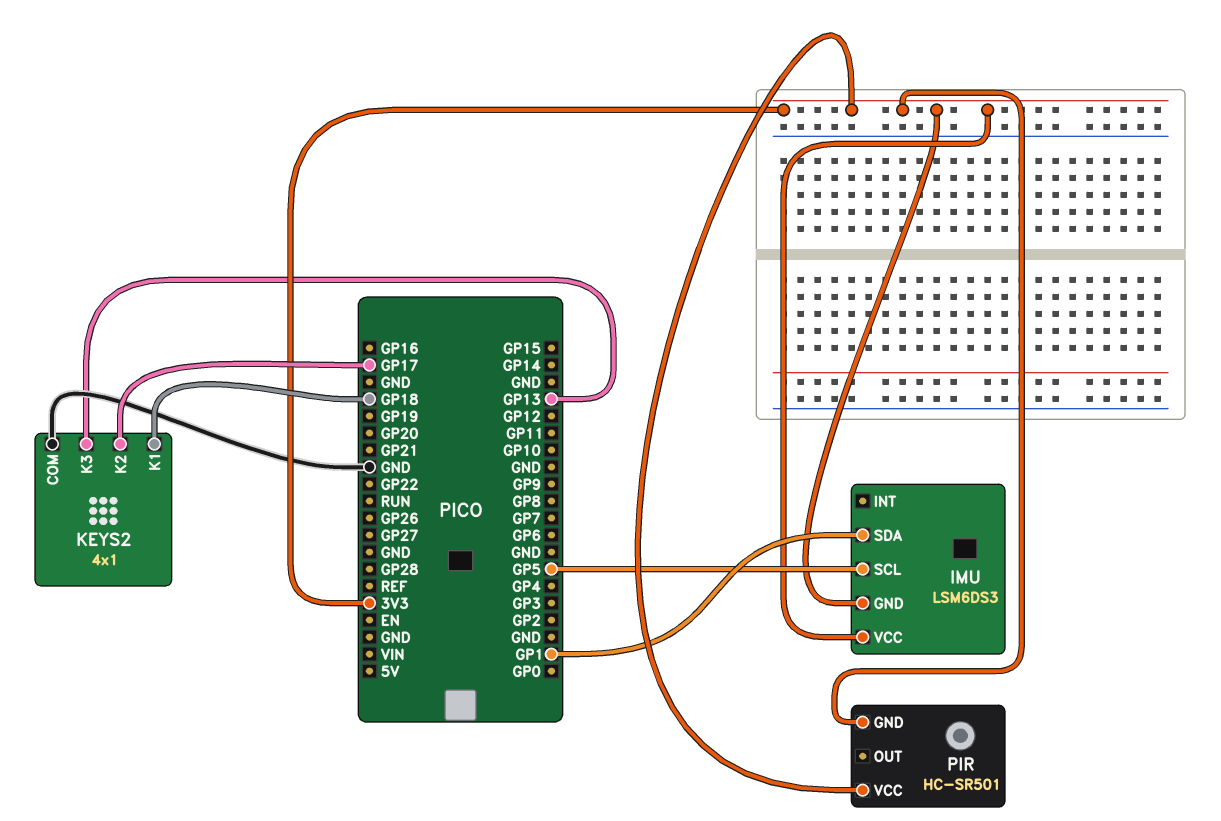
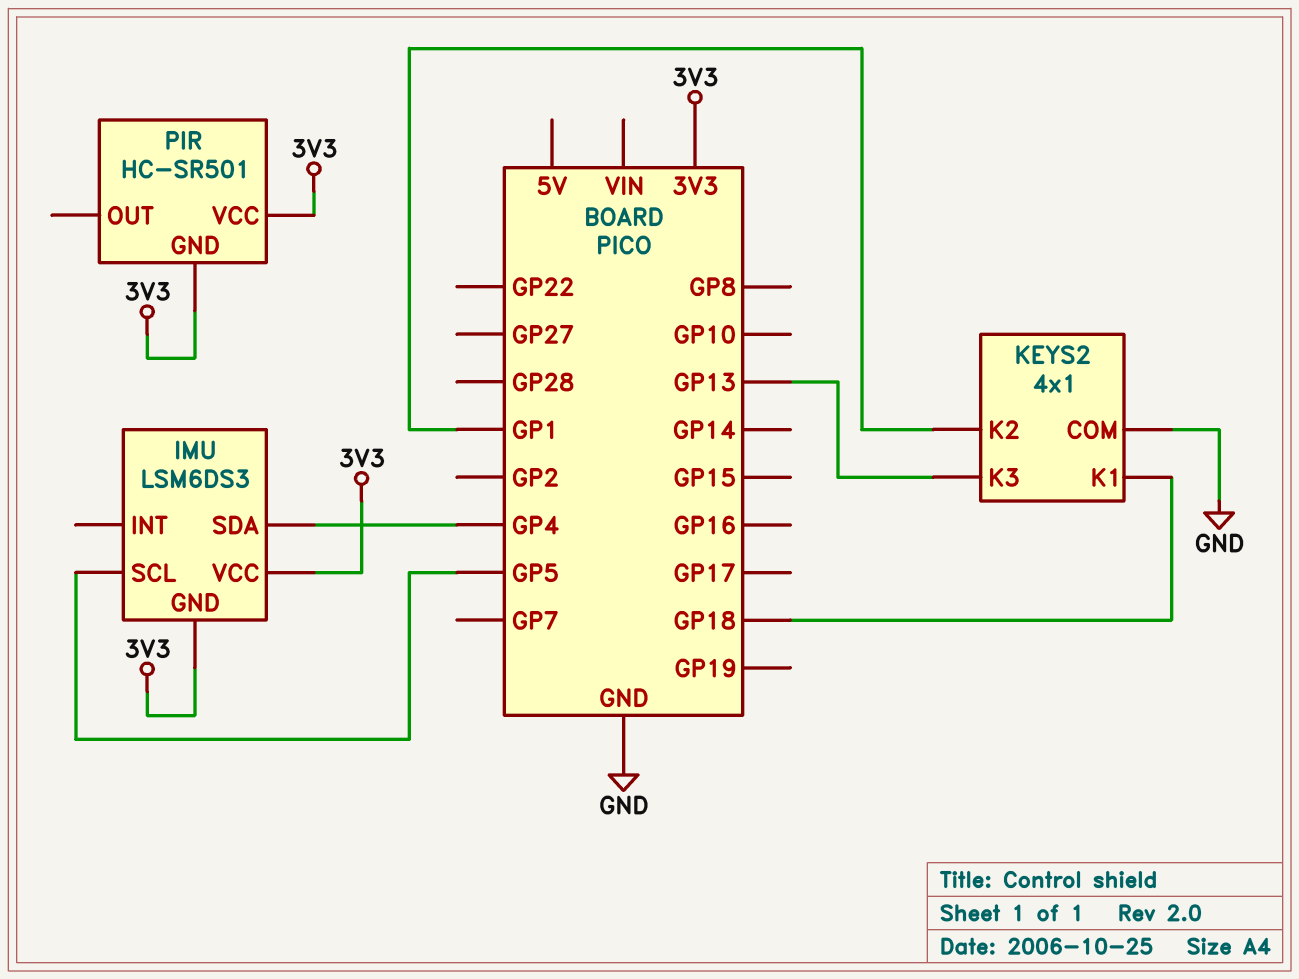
IMU pin SDA: GP1 -> GP4
KEYS2 pin K2: GP17 -> GP1

